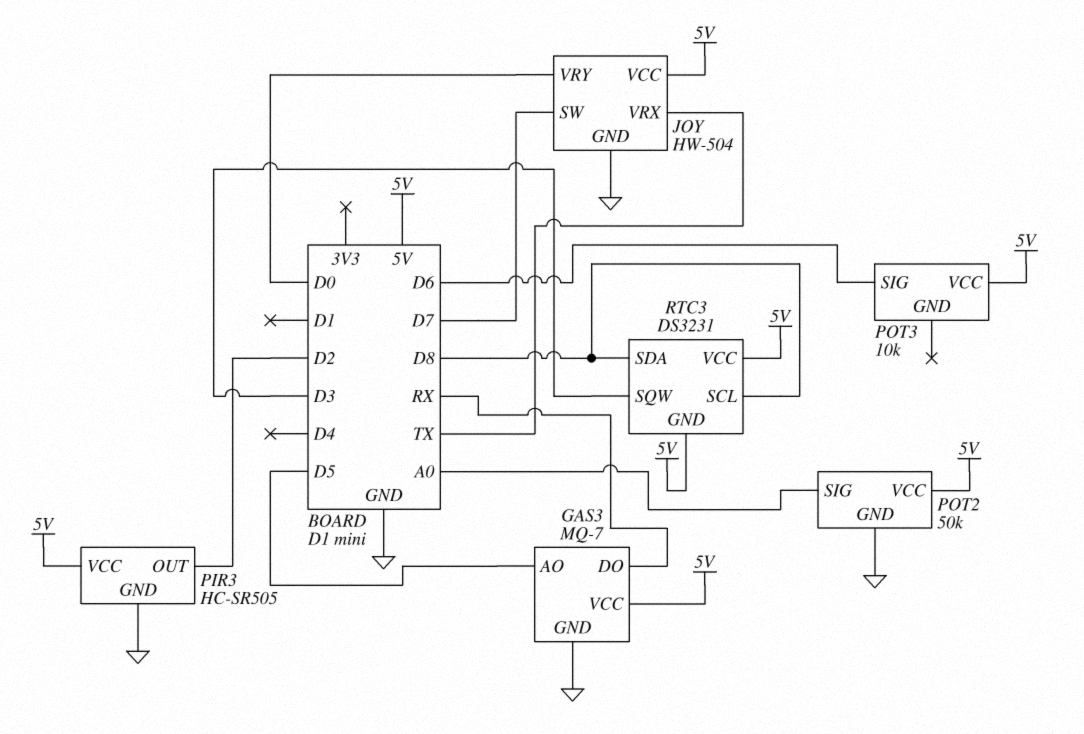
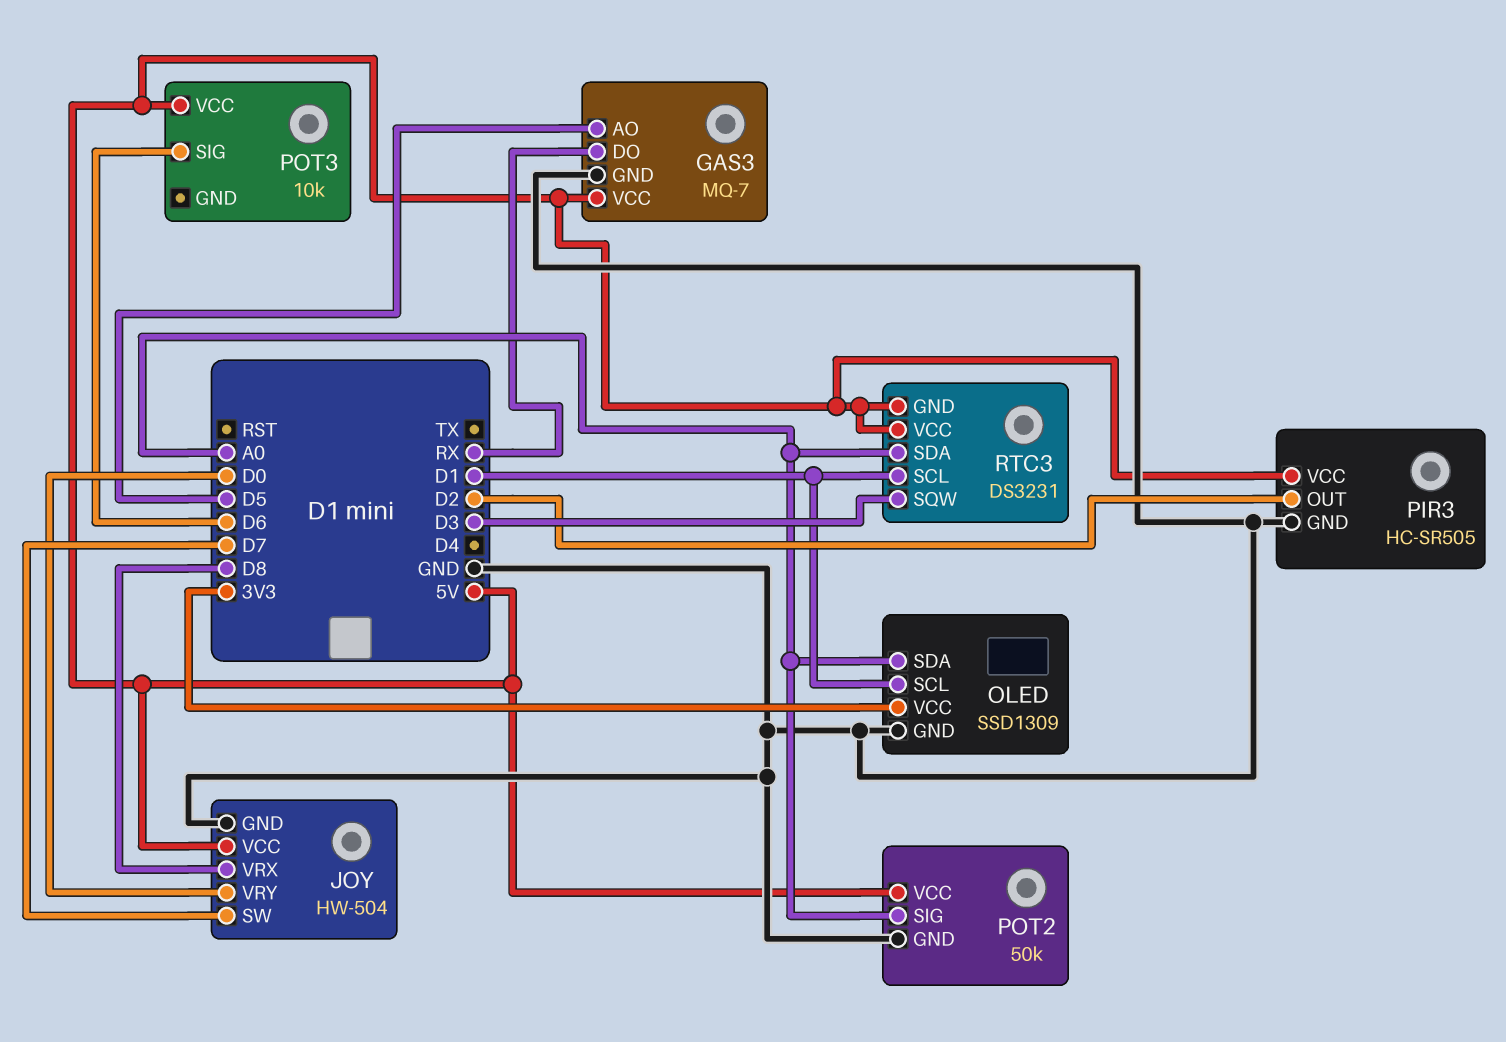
JOY pin VRX: TX -> D8
OLED: none -> SSD1309
OLED pin GND: none -> GND
OLED pin SCL: none -> D1
OLED pin SDA: none -> A0
OLED pin VCC: none -> 3V3
RTC3 pin SCL: D8 -> D1
RTC3 pin SDA: D8 -> A0

